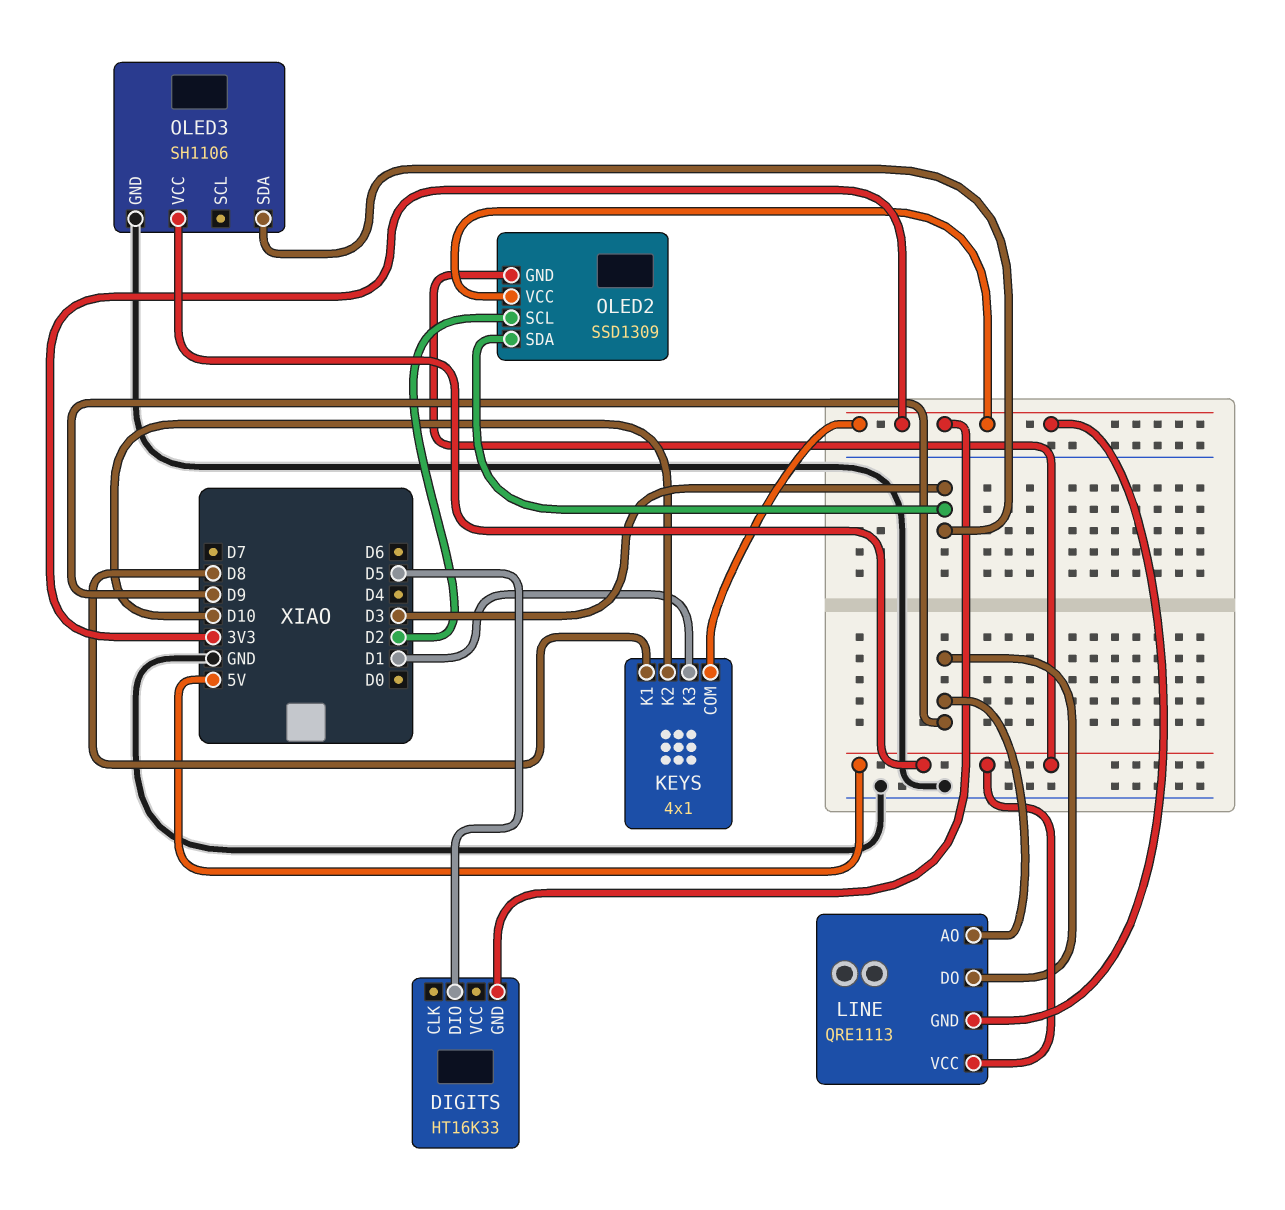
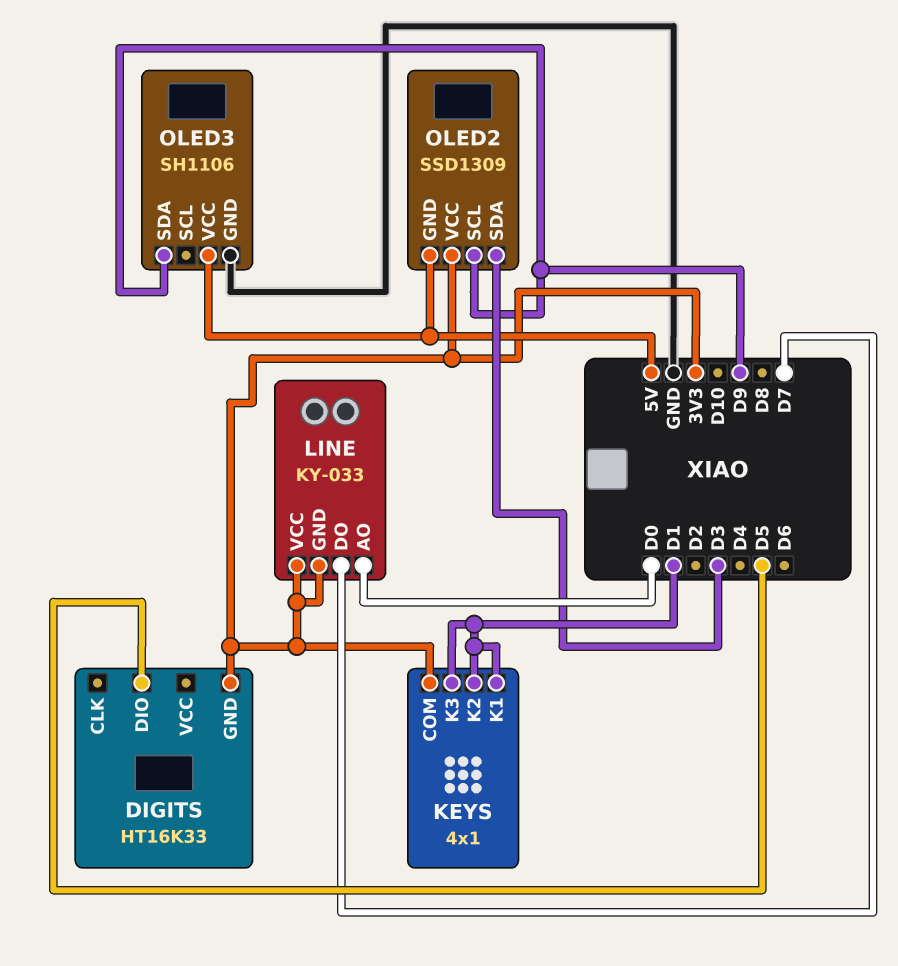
KEYS pin K1: D8 -> D1
KEYS pin K2: D10 -> D1
LINE: QRE1113 -> KY-033
LINE pin AO: D9 -> D0
LINE pin DO: D9 -> D7
LINE pin VCC: 5V -> 3V3
OLED2 pin SCL: D2 -> D9
OLED3 pin SDA: D3 -> D9

